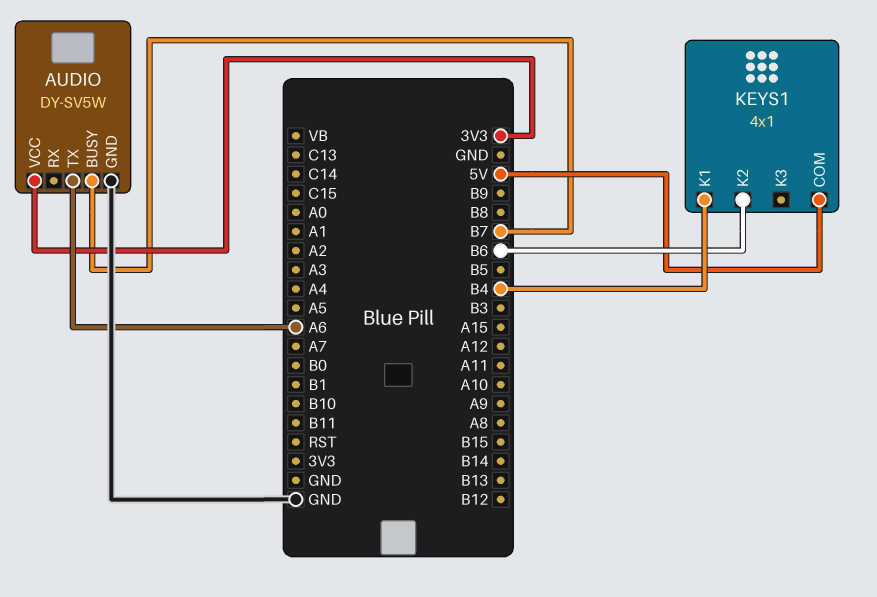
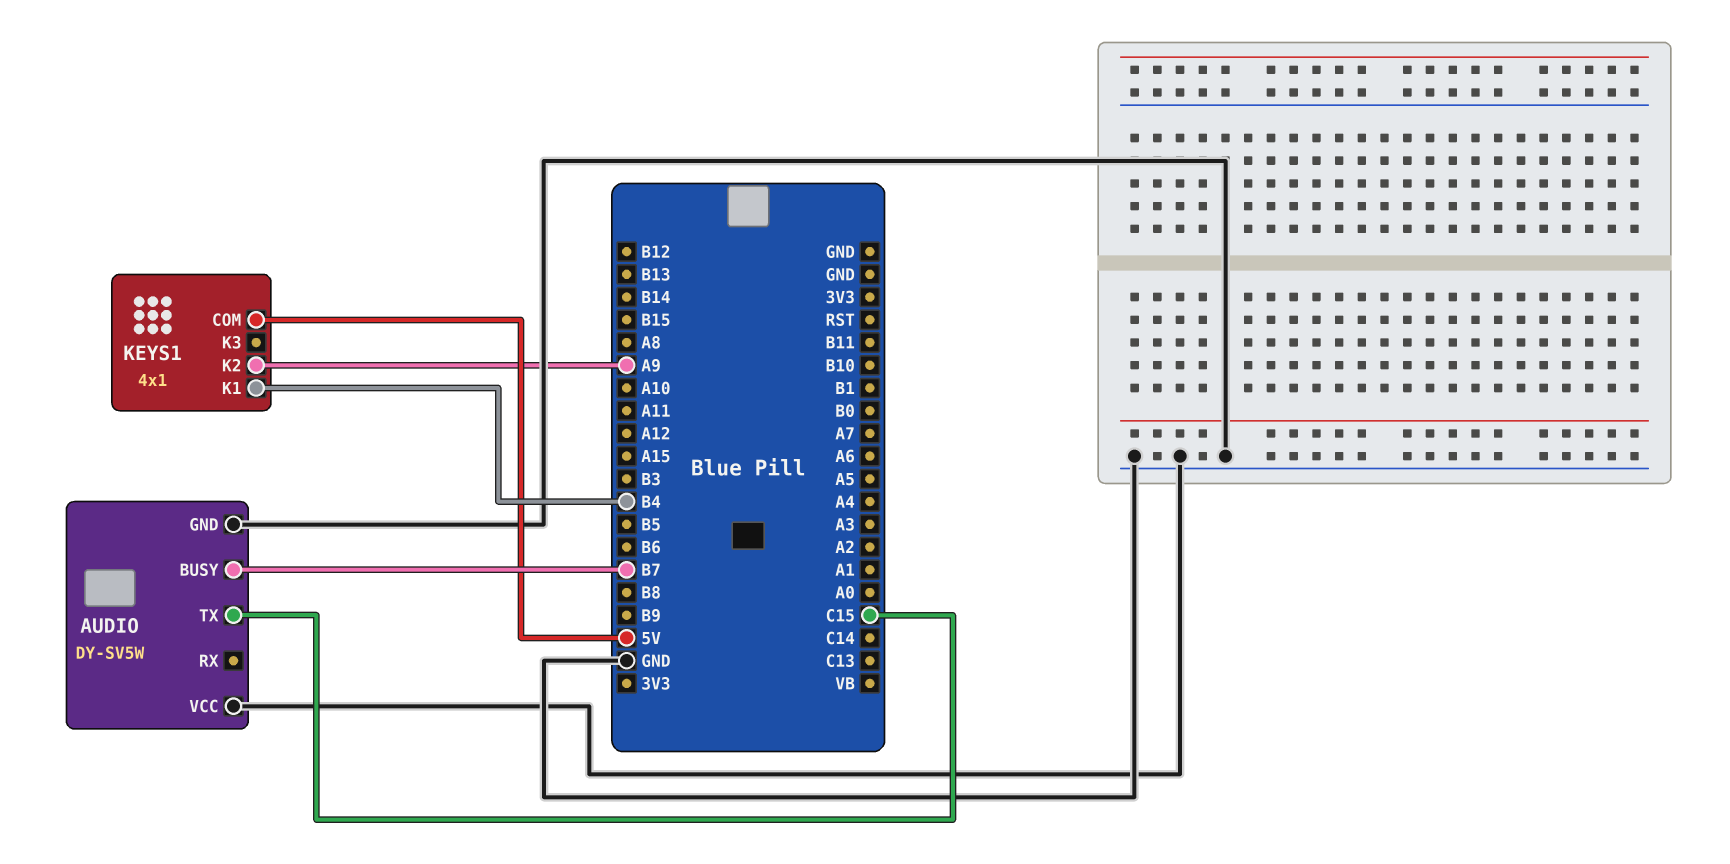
AUDIO pin TX: A6 -> C15
AUDIO pin VCC: 3V3 -> GND
KEYS1 pin K2: B6 -> A9

